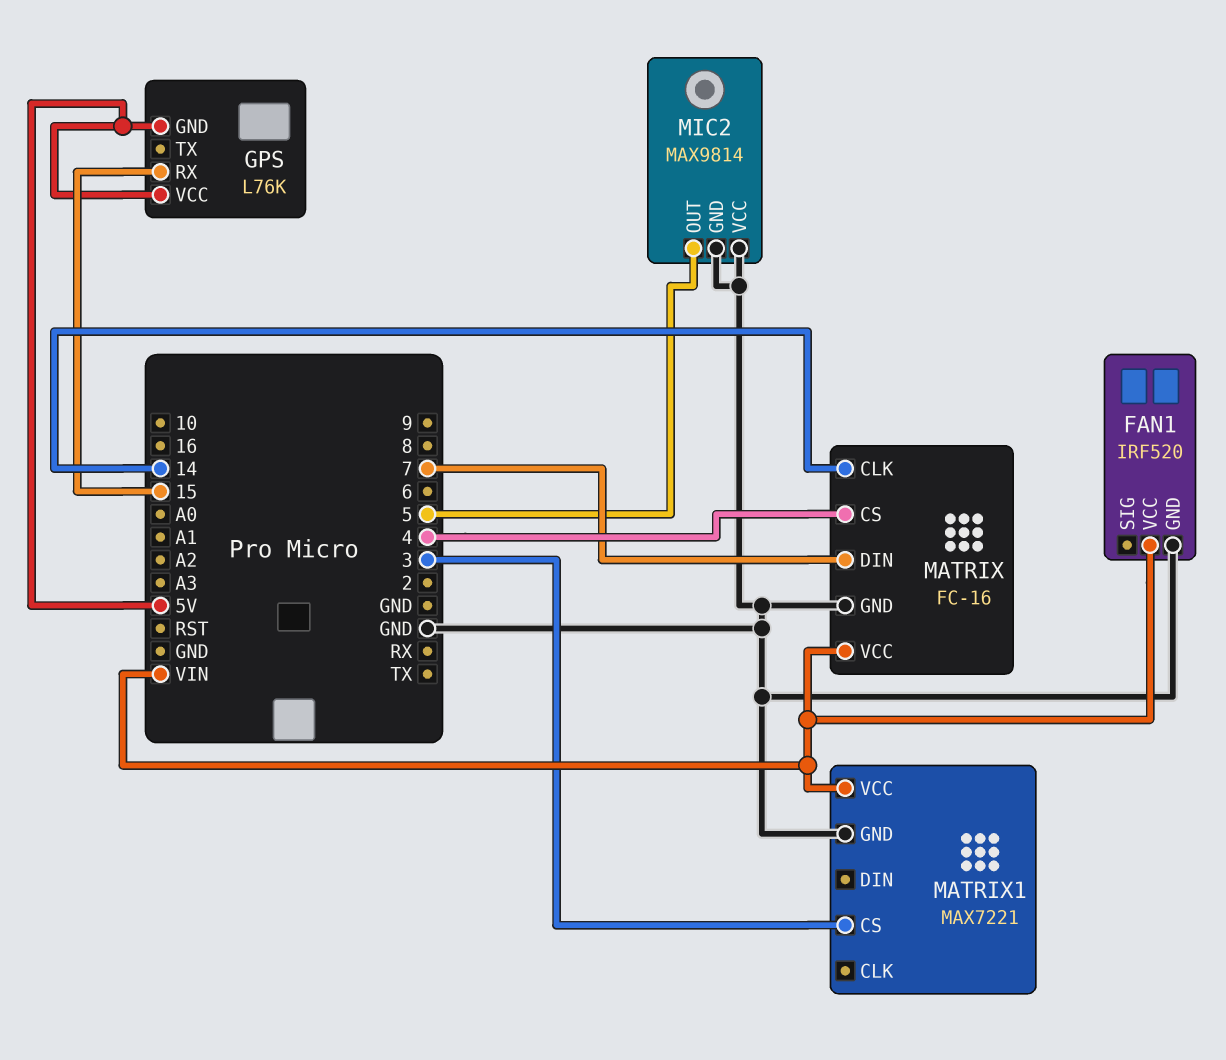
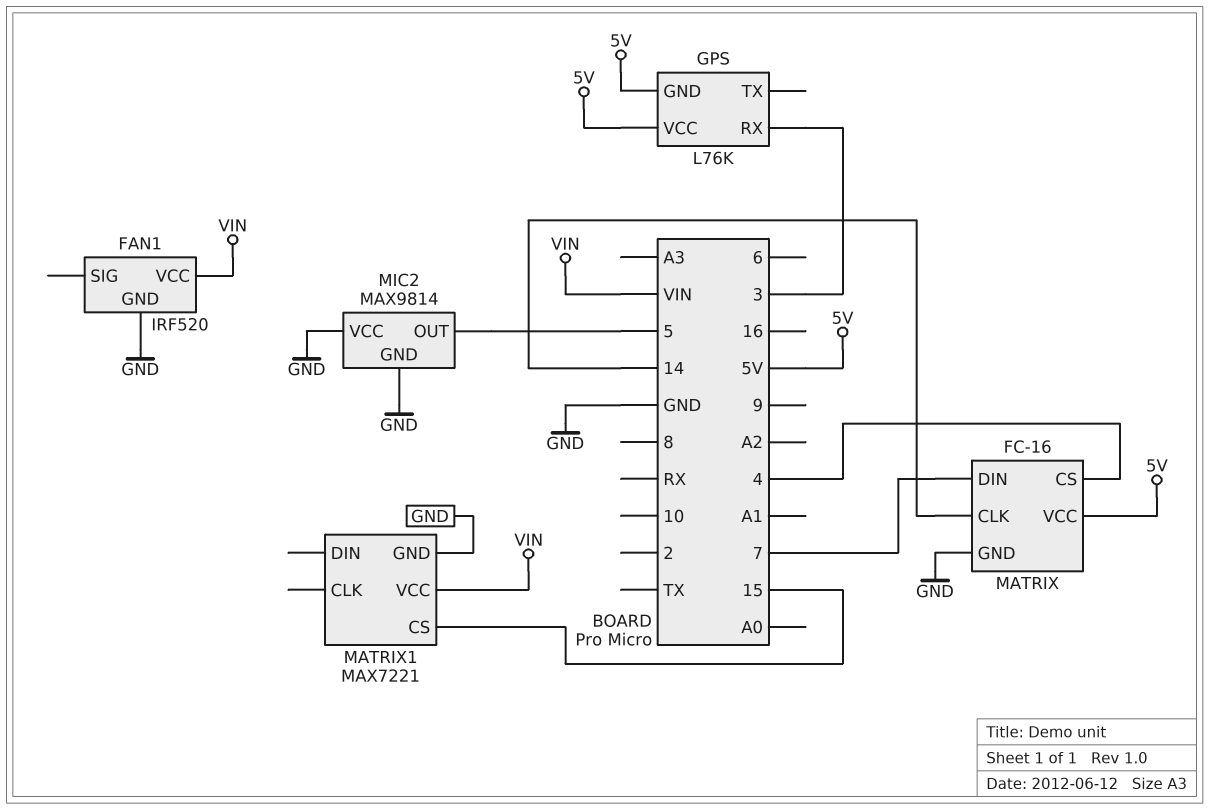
GPS pin RX: 15 -> 3
MATRIX pin VCC: VIN -> 5V
MATRIX1 pin CS: 3 -> 15

